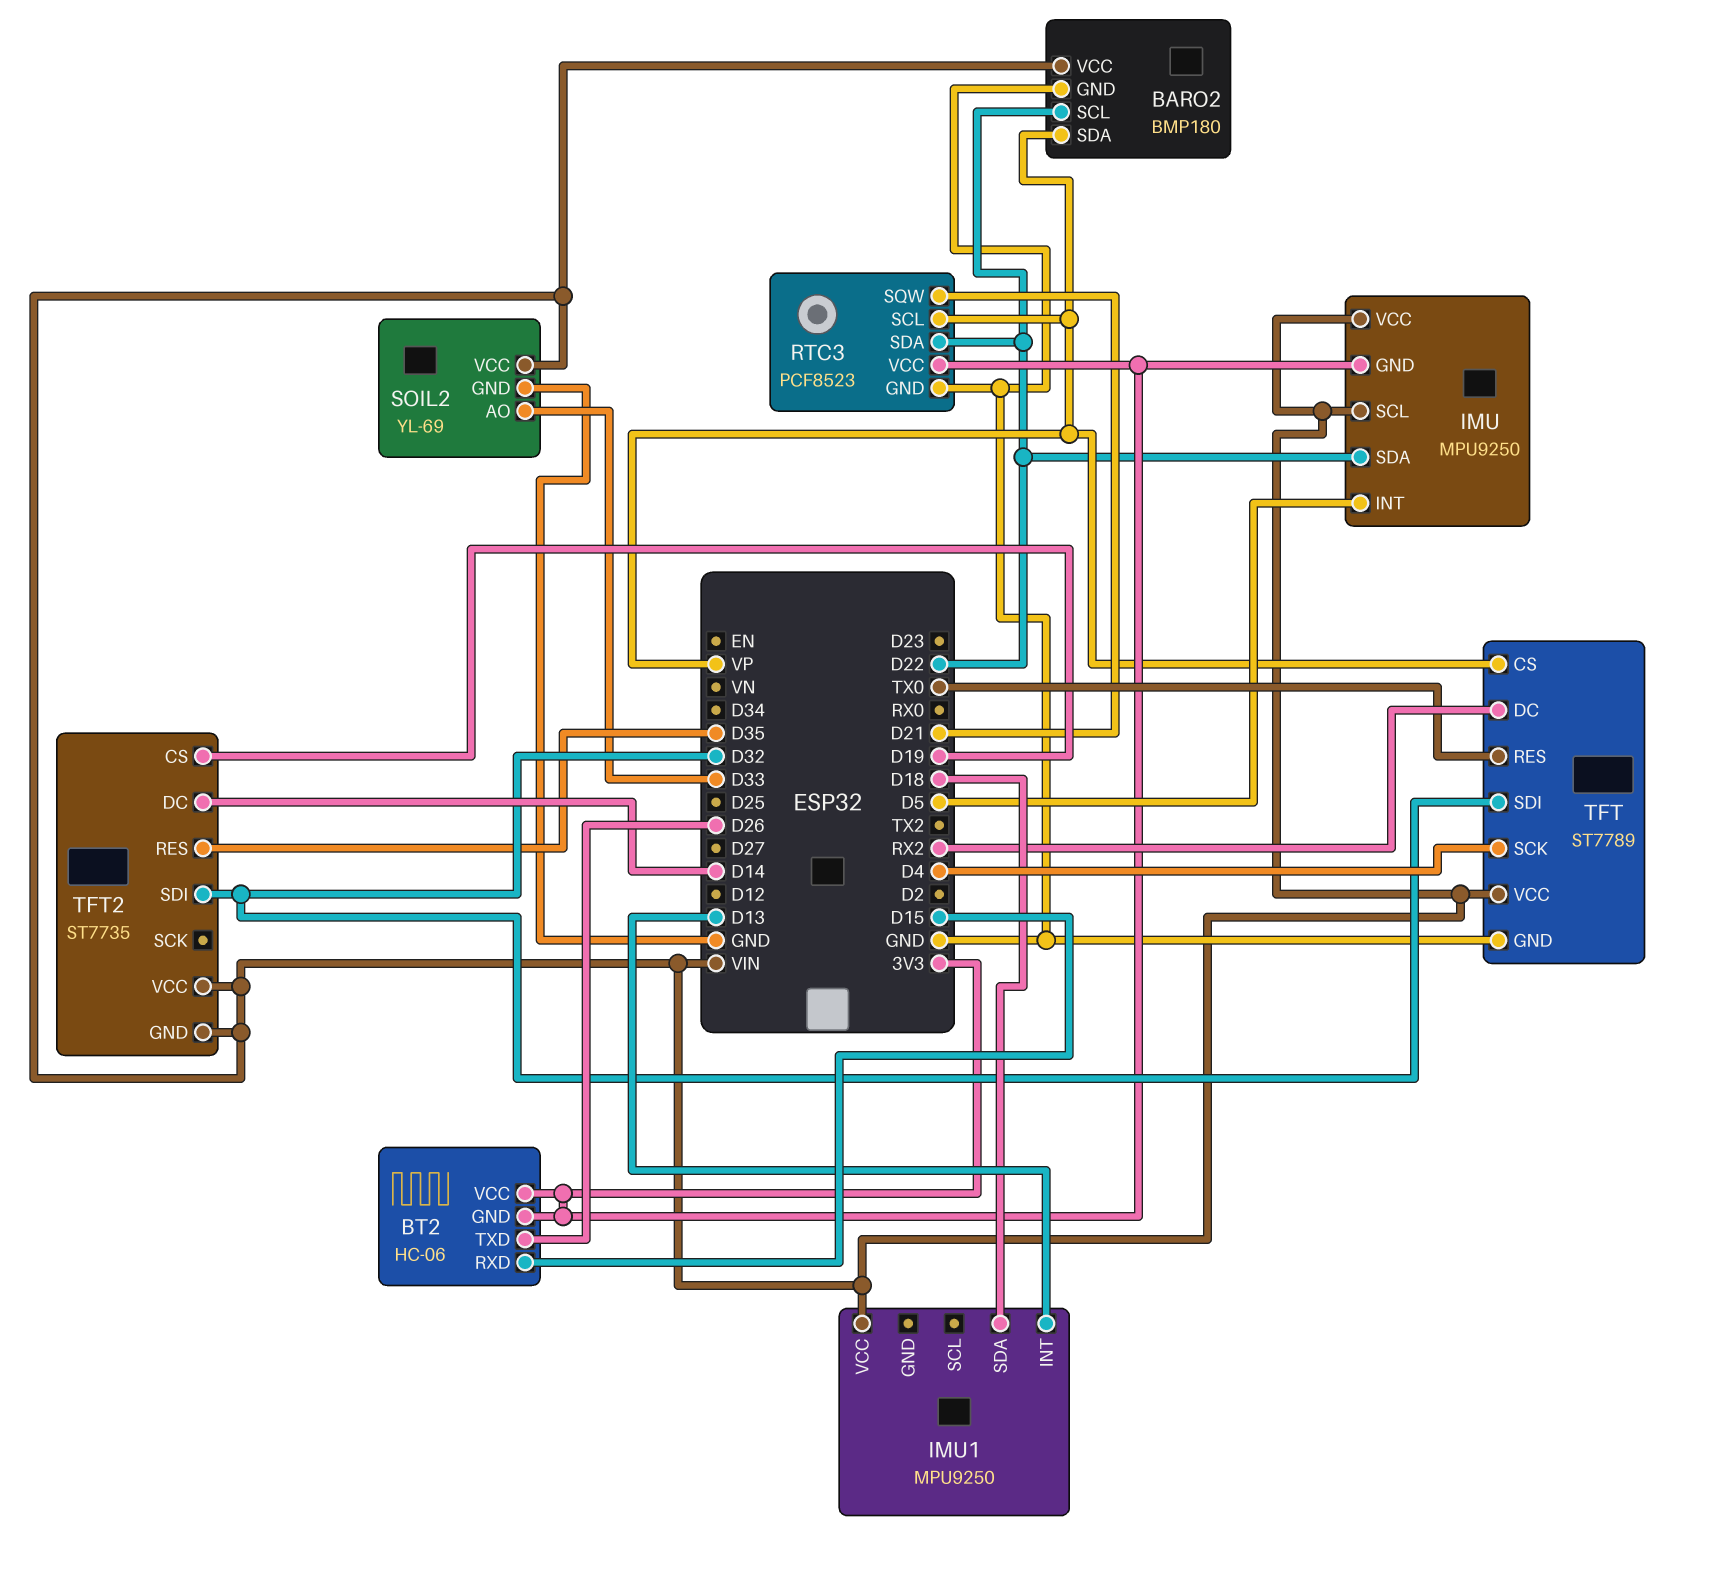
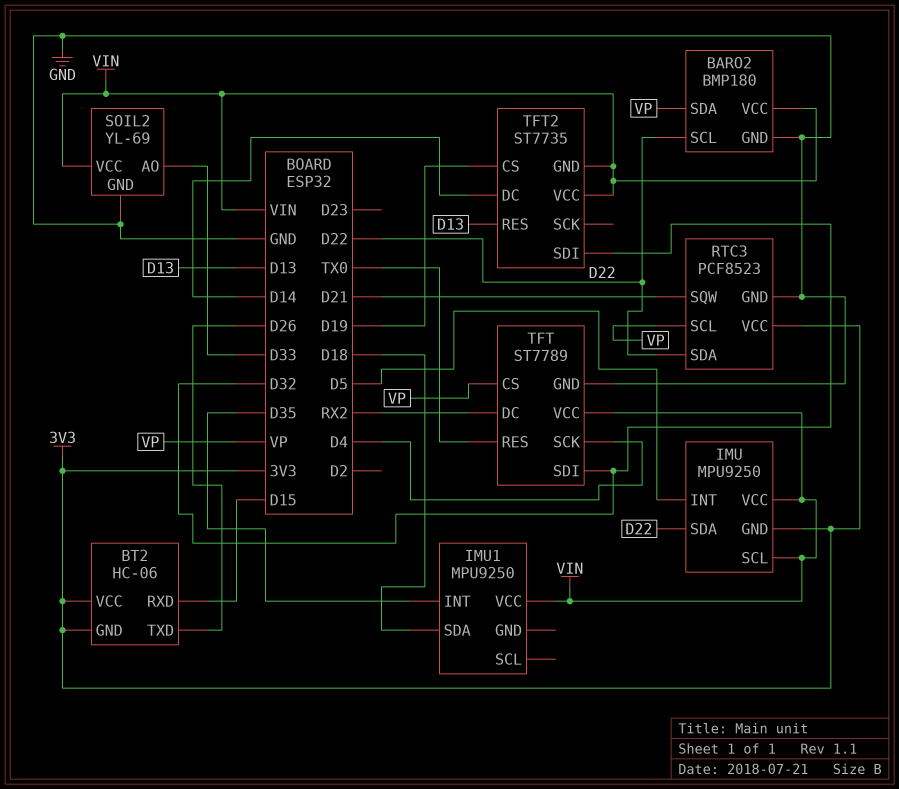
IMU1 pin INT: D13 -> D35
TFT2 pin RES: D35 -> D13

